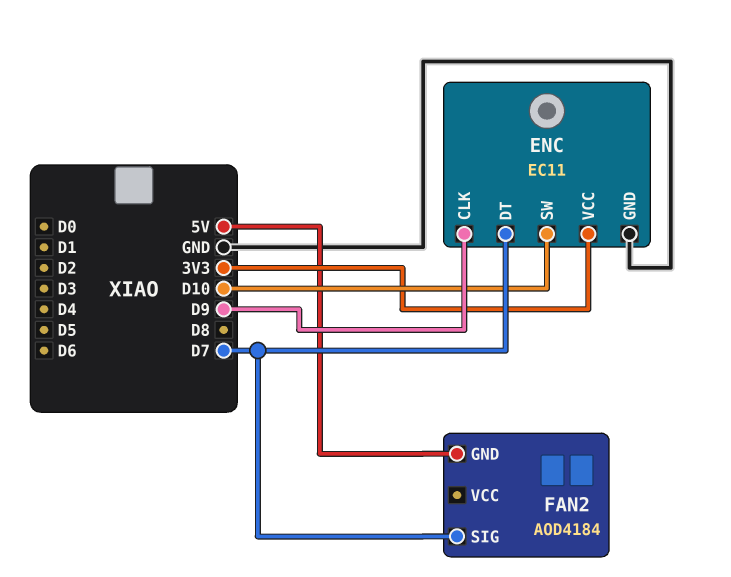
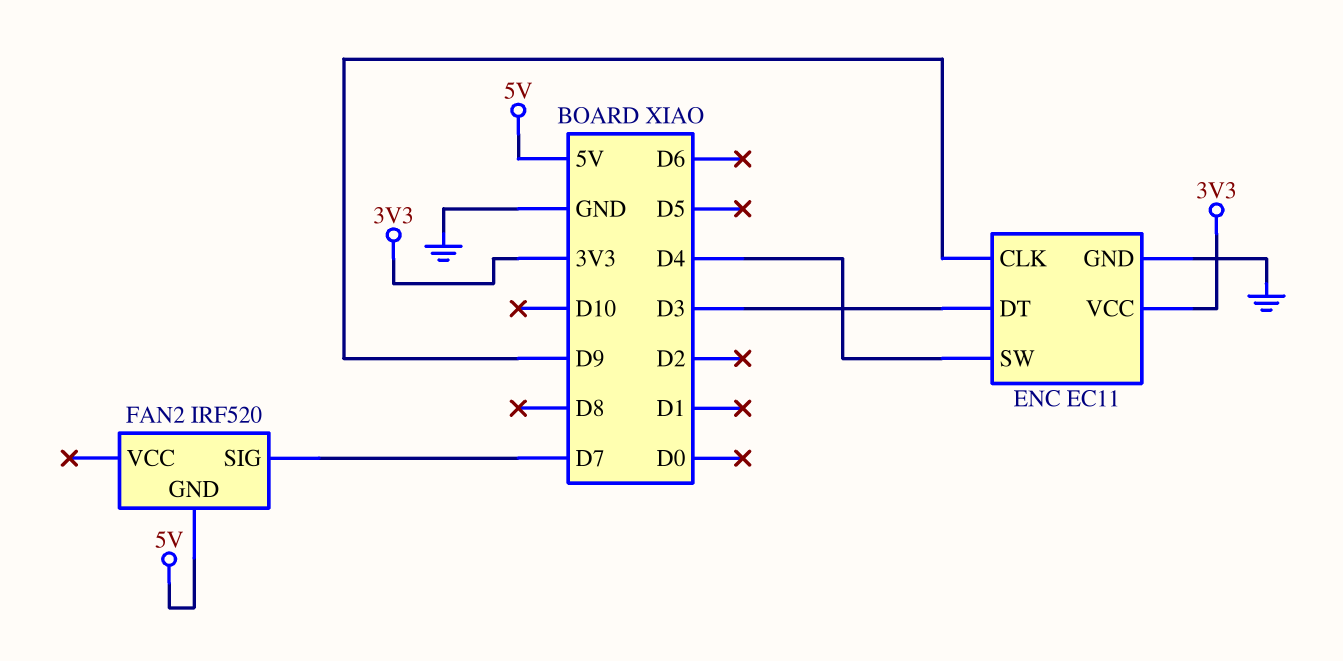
ENC pin DT: D7 -> D3
ENC pin SW: D10 -> D4
FAN2: AOD4184 -> IRF520

